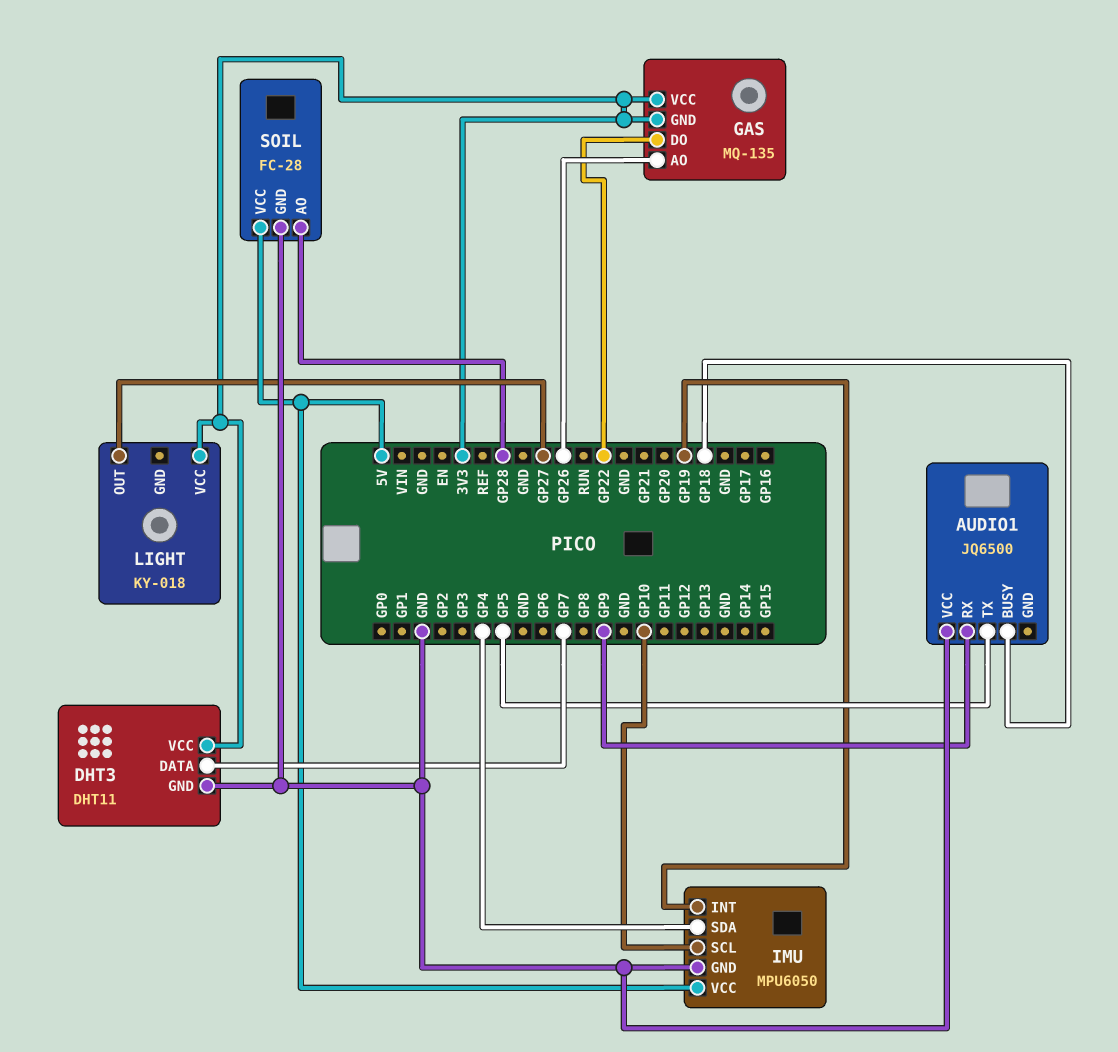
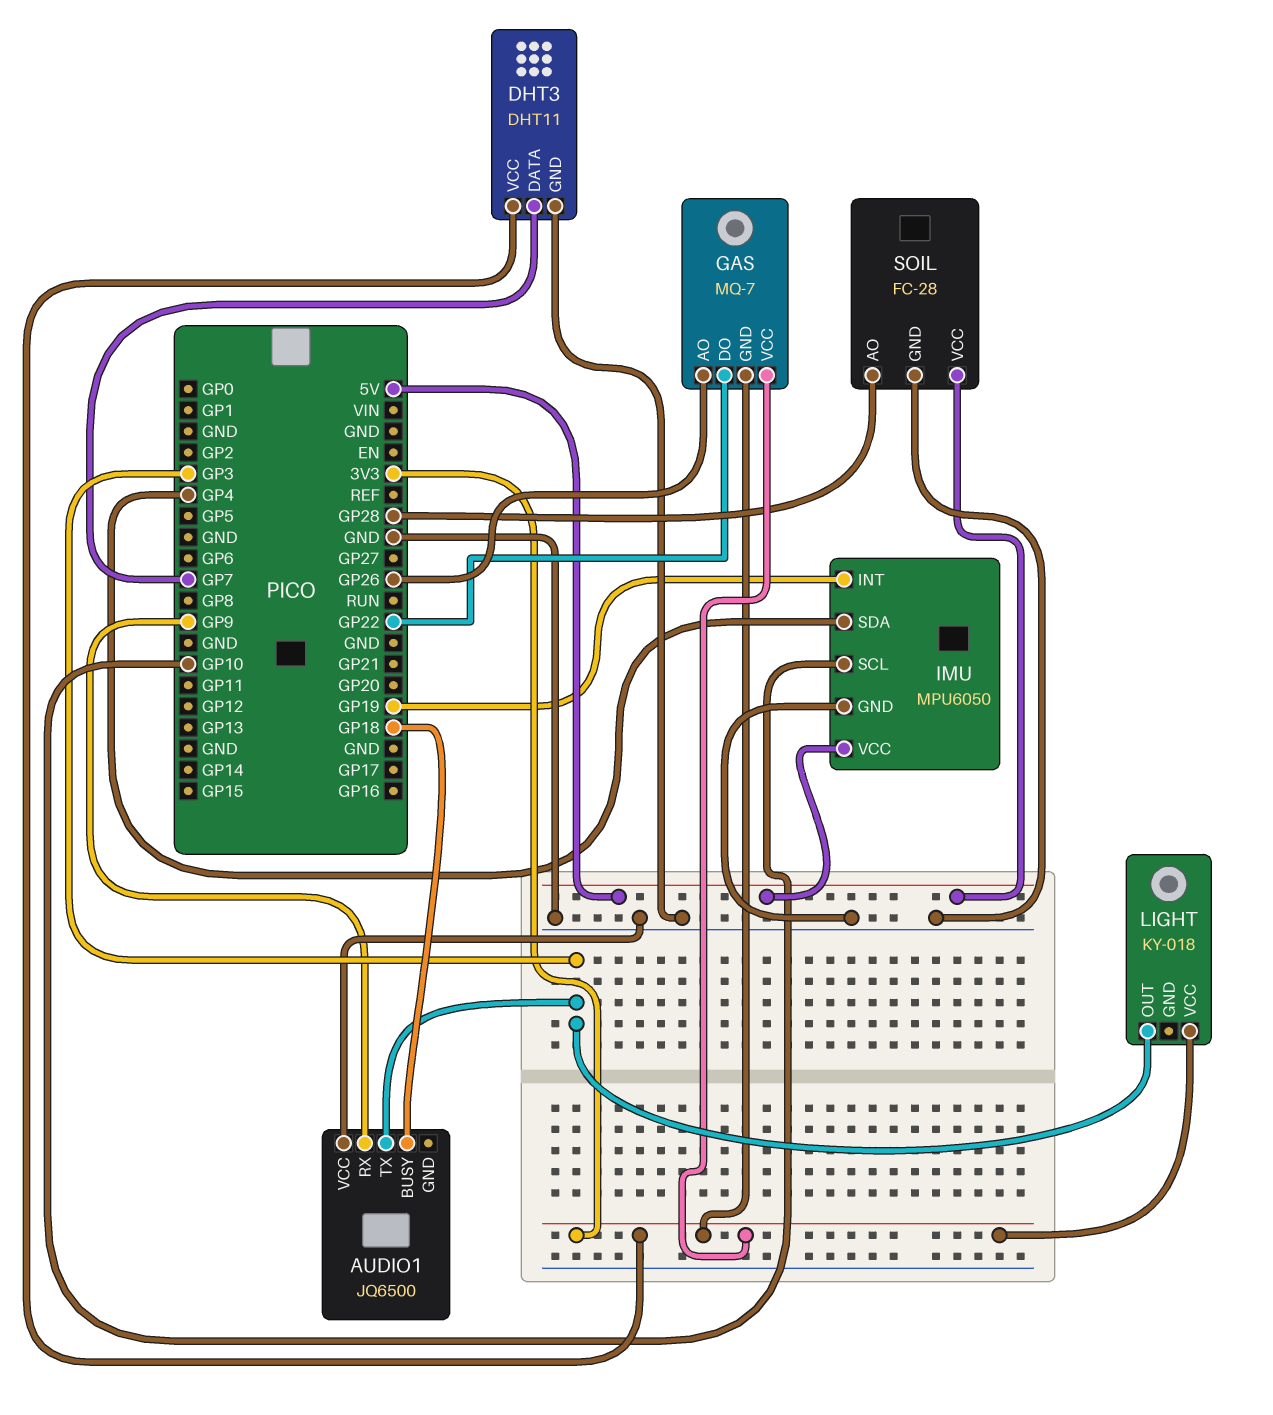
AUDIO1 pin TX: GP5 -> GP3
GAS: MQ-135 -> MQ-7
LIGHT pin OUT: GP27 -> GP3

